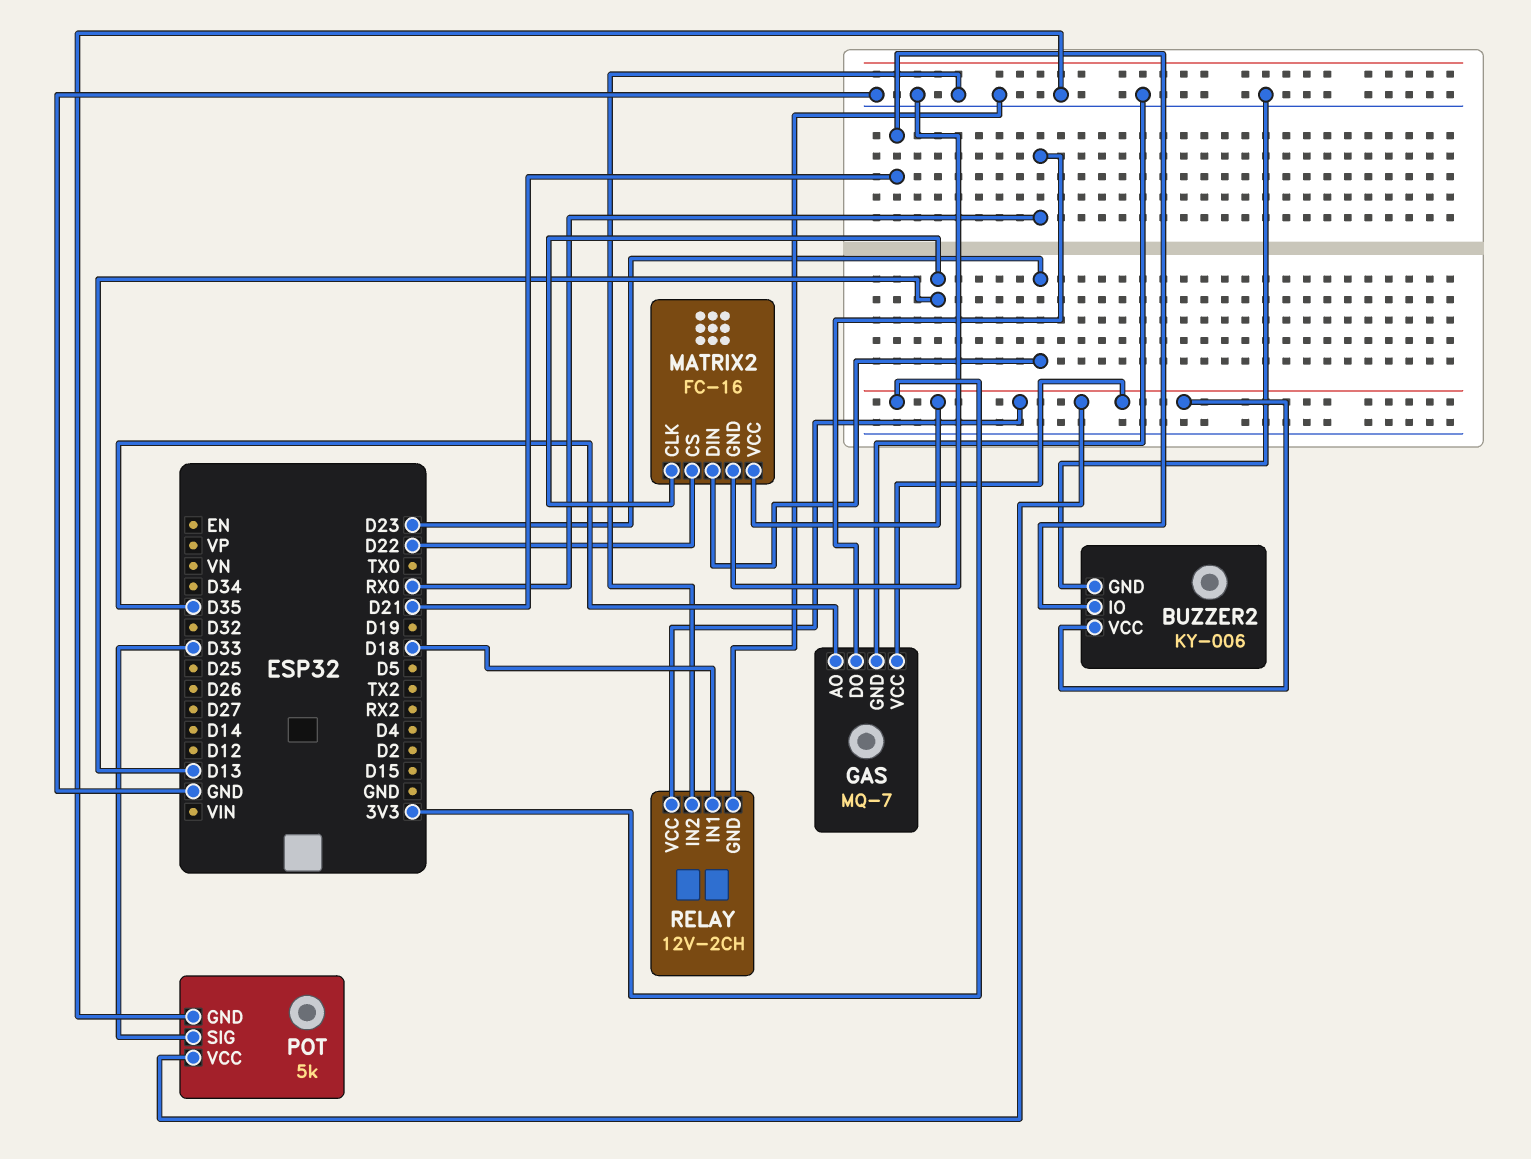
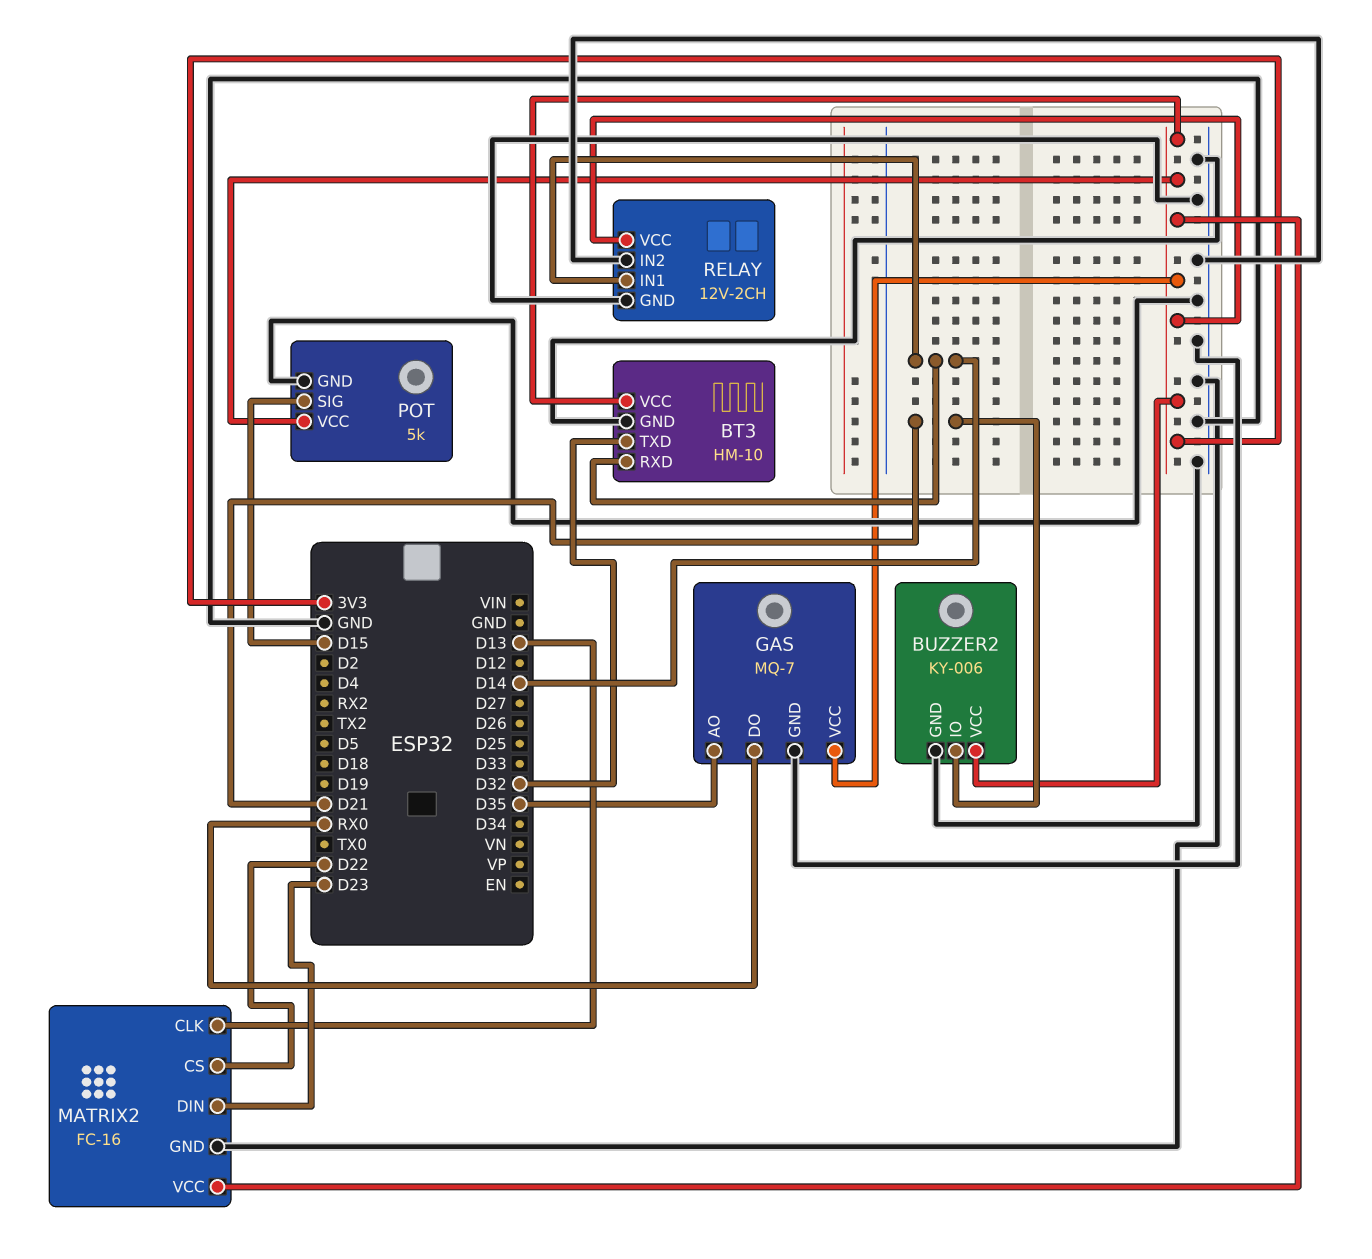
BT3: none -> HM-10
BT3 pin GND: none -> GND
BT3 pin RXD: none -> D14
BT3 pin TXD: none -> D32
BT3 pin VCC: none -> 3V3
POT pin SIG: D33 -> D15
RELAY pin IN1: D18 -> D14

